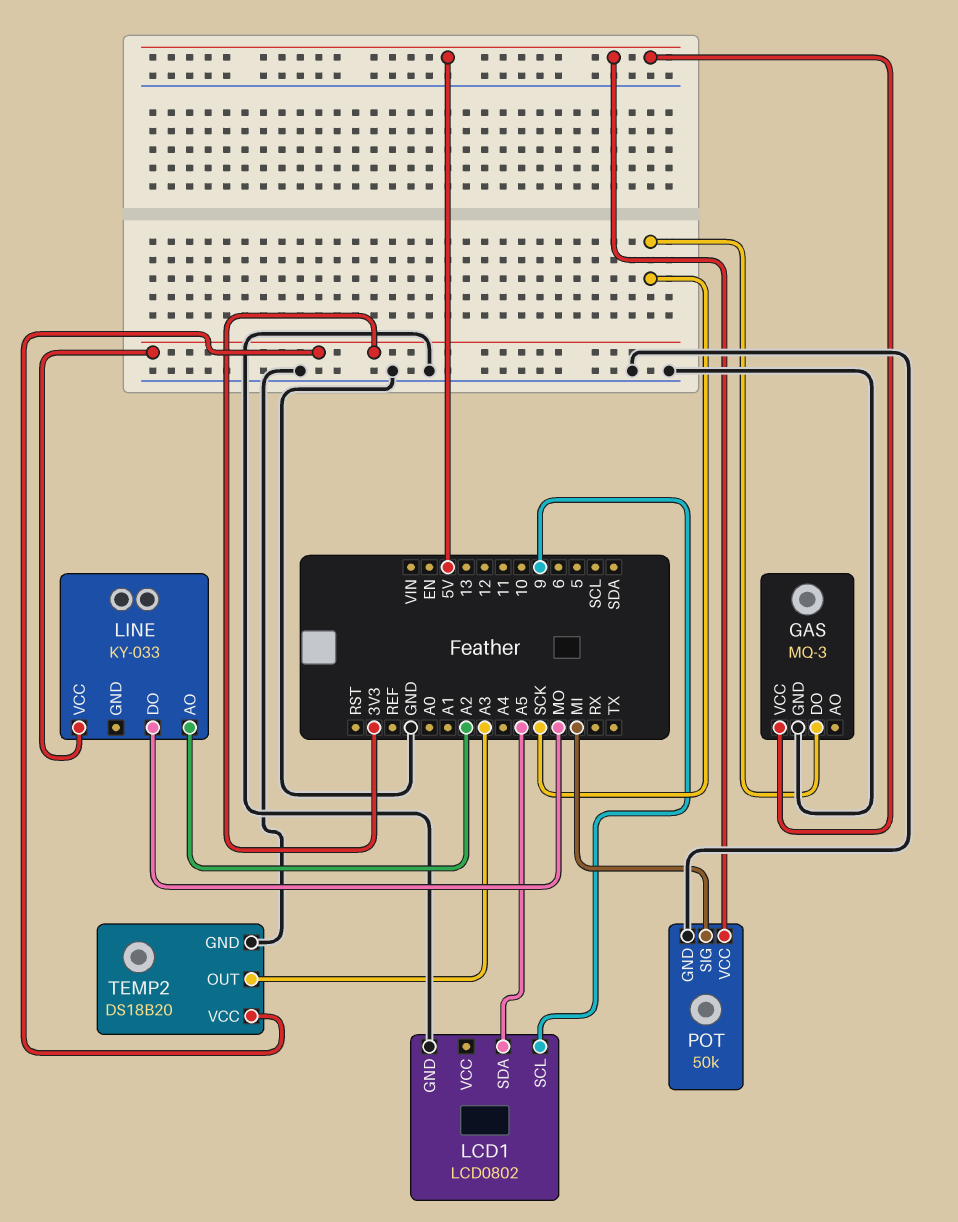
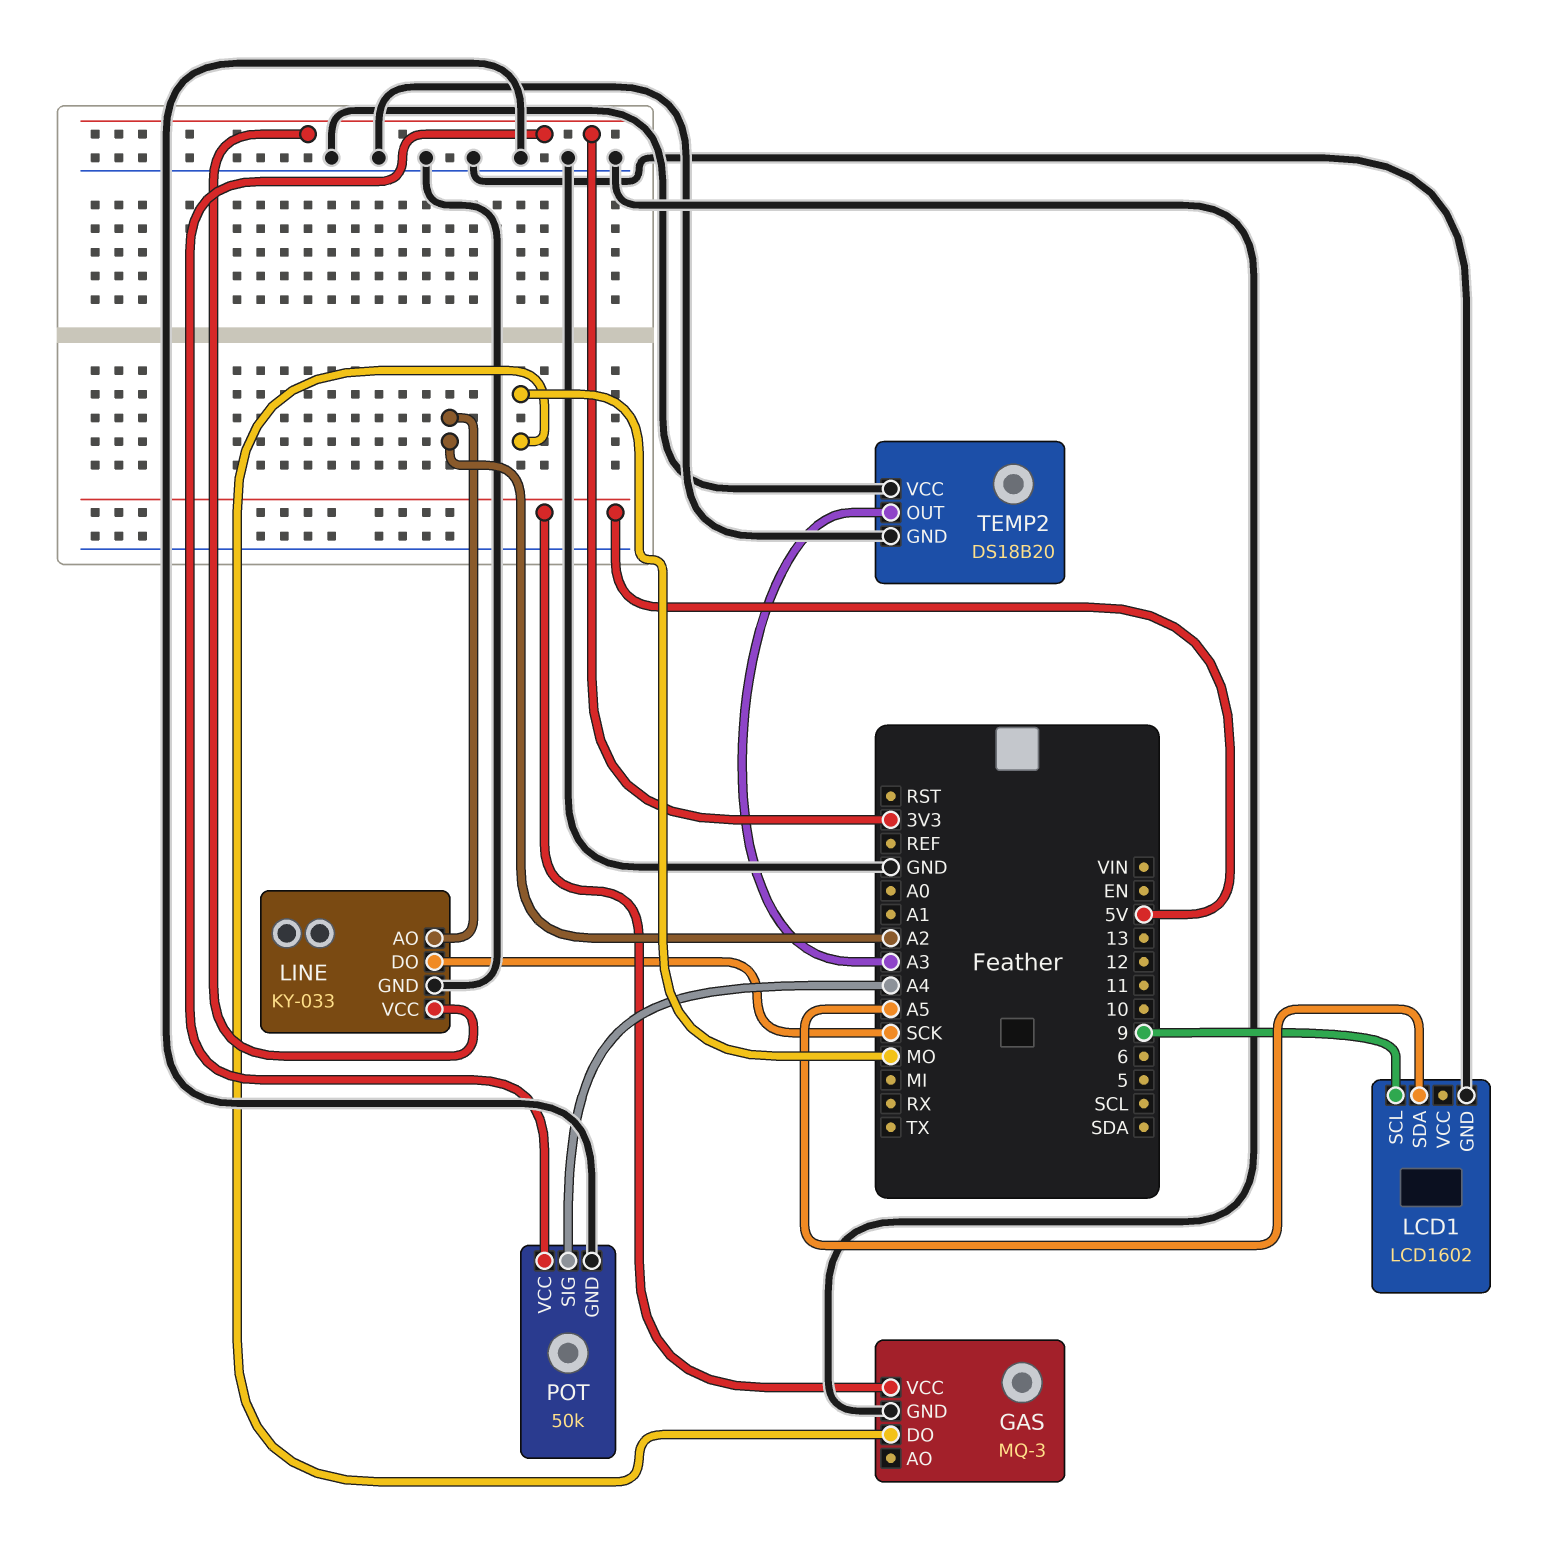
GAS pin DO: SCK -> MO
LCD1: LCD0802 -> LCD1602
LINE pin DO: MO -> SCK
LINE pin GND: none -> GND
POT pin SIG: MI -> A4
POT pin VCC: 5V -> 3V3
TEMP2 pin VCC: 3V3 -> GND

